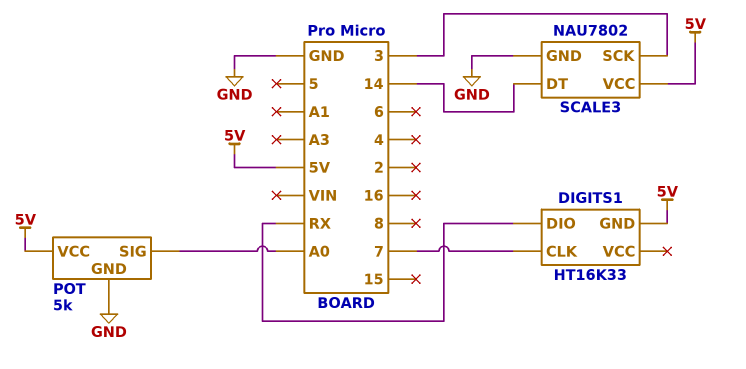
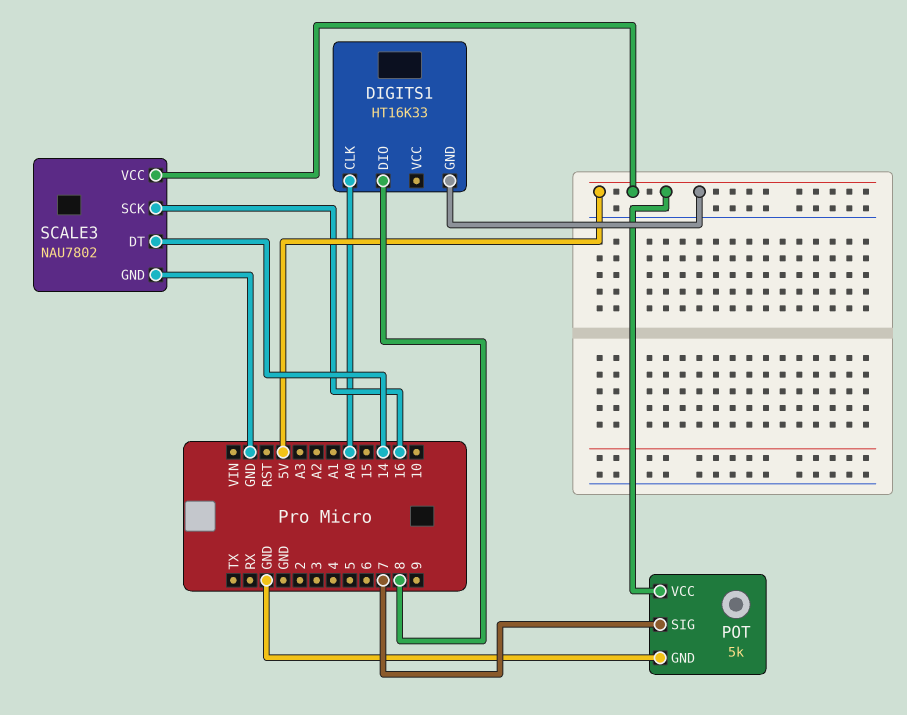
DIGITS1 pin CLK: 7 -> A0
DIGITS1 pin DIO: RX -> 8
POT pin SIG: A0 -> 7
SCALE3 pin SCK: 3 -> 16

